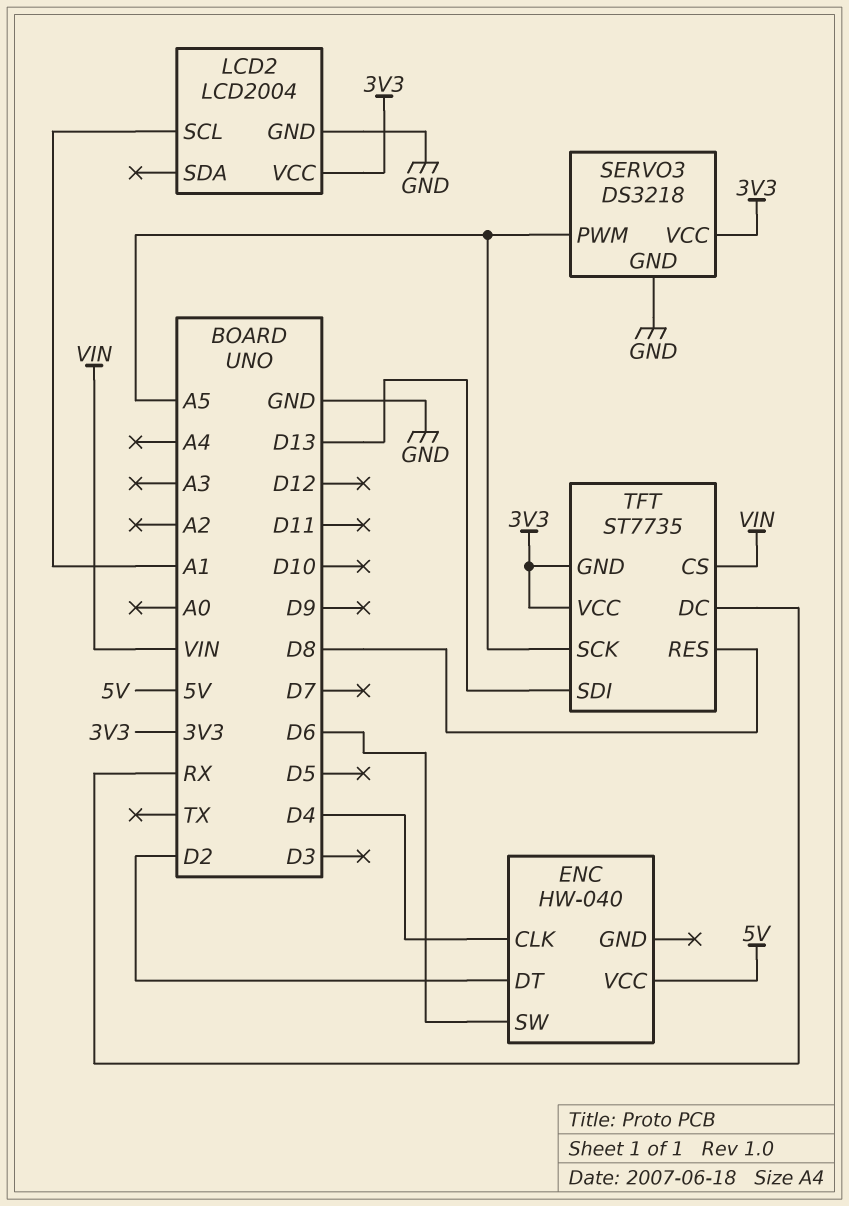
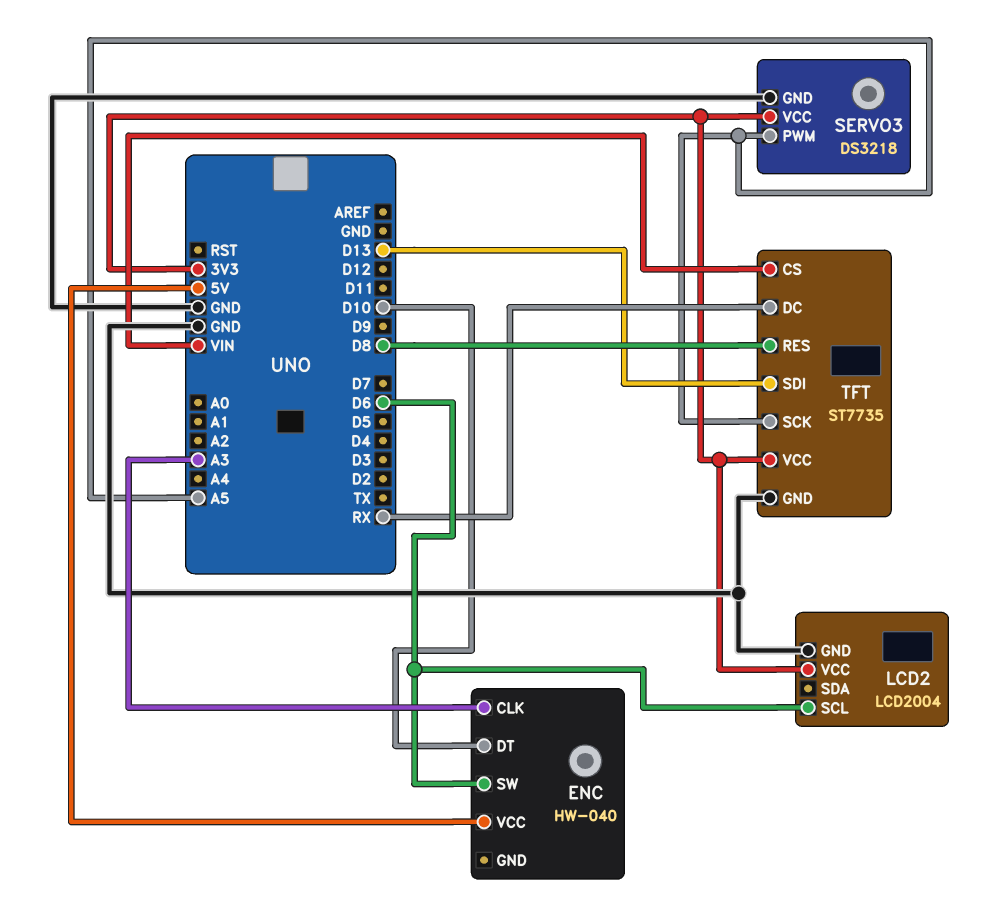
ENC pin CLK: D4 -> A3
ENC pin DT: D2 -> D10
LCD2 pin SCL: A1 -> D6
TFT pin GND: 3V3 -> GND

